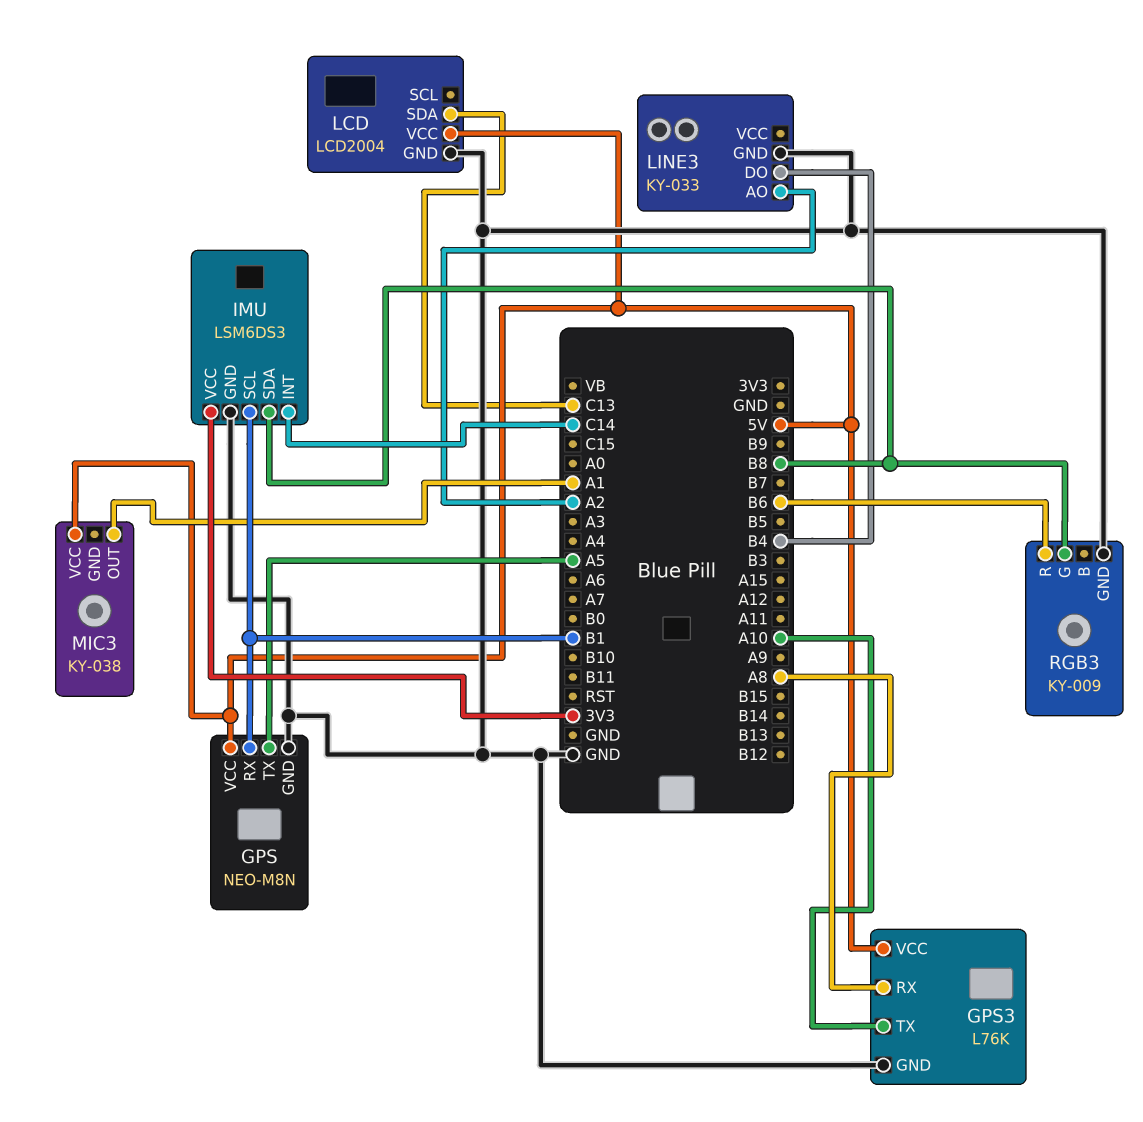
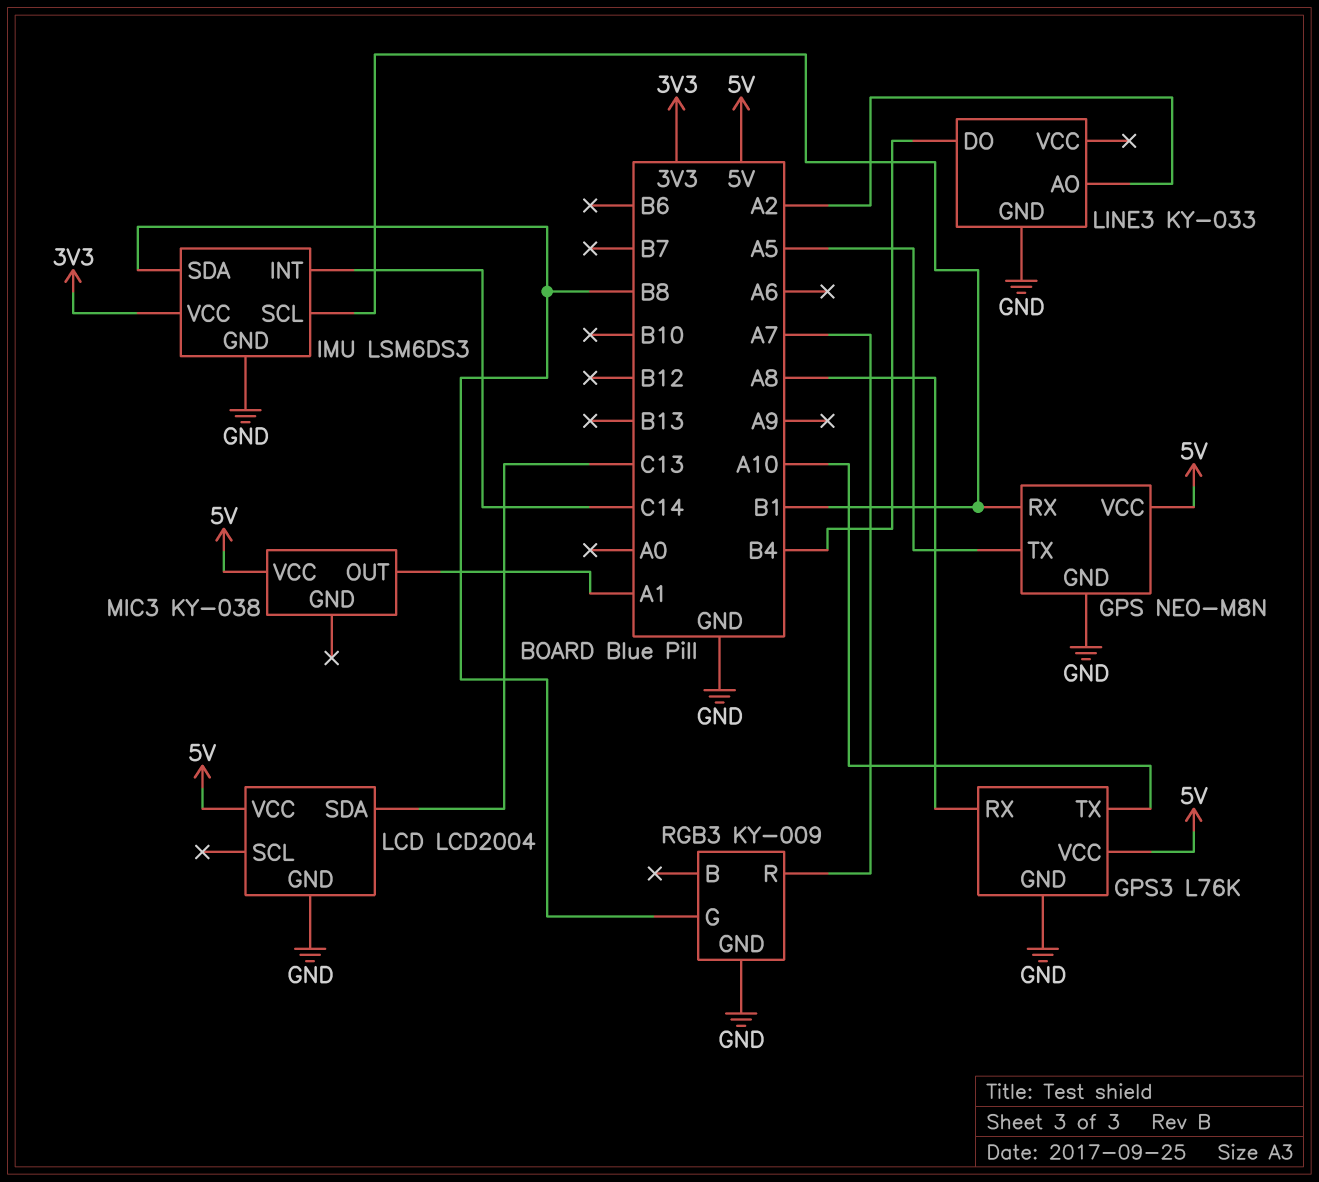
RGB3 pin R: B6 -> A7

